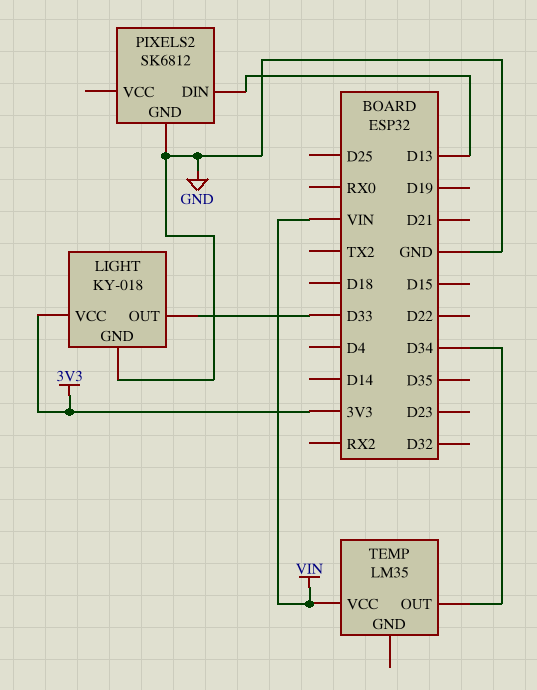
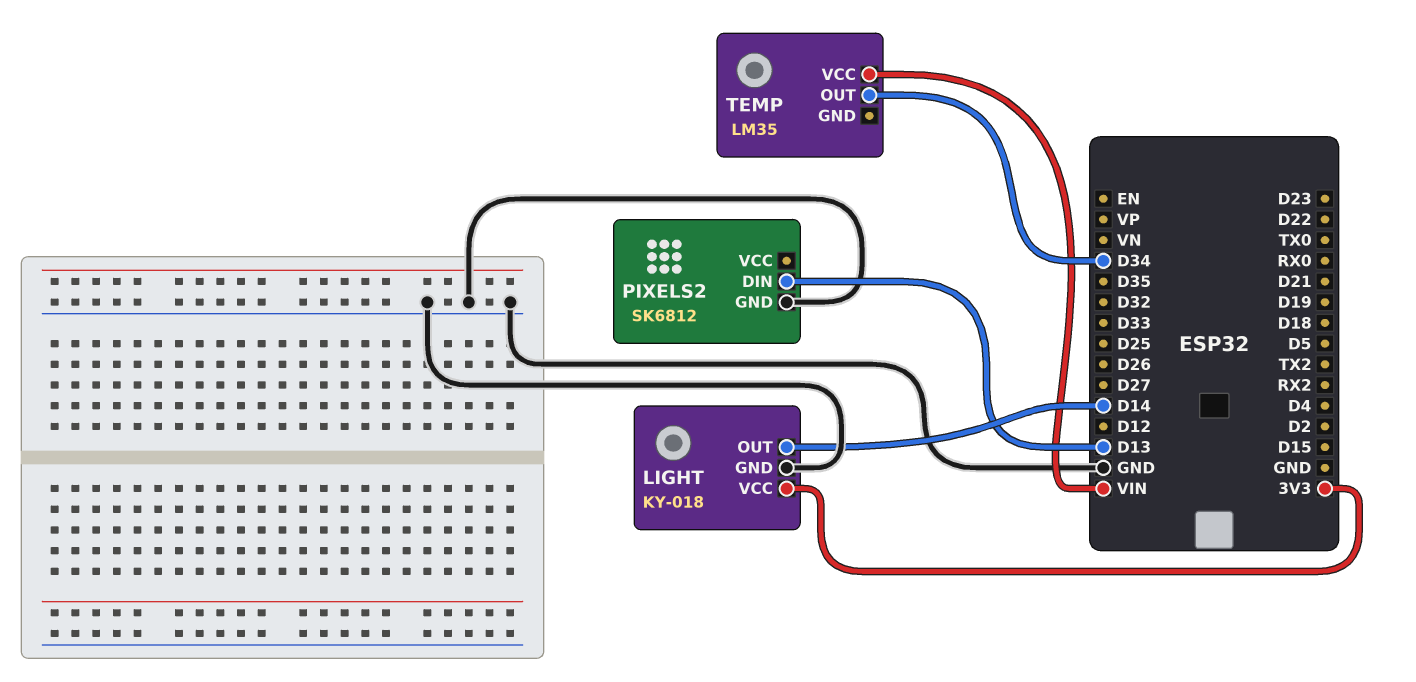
LIGHT pin OUT: D33 -> D14

